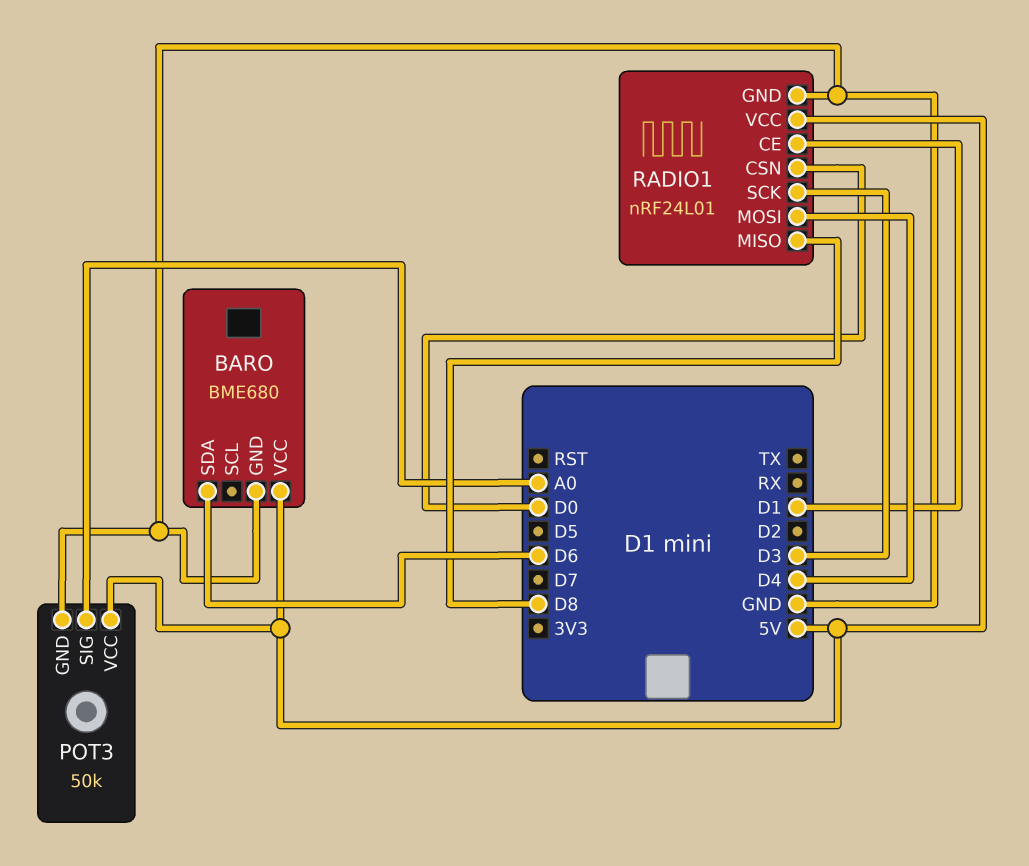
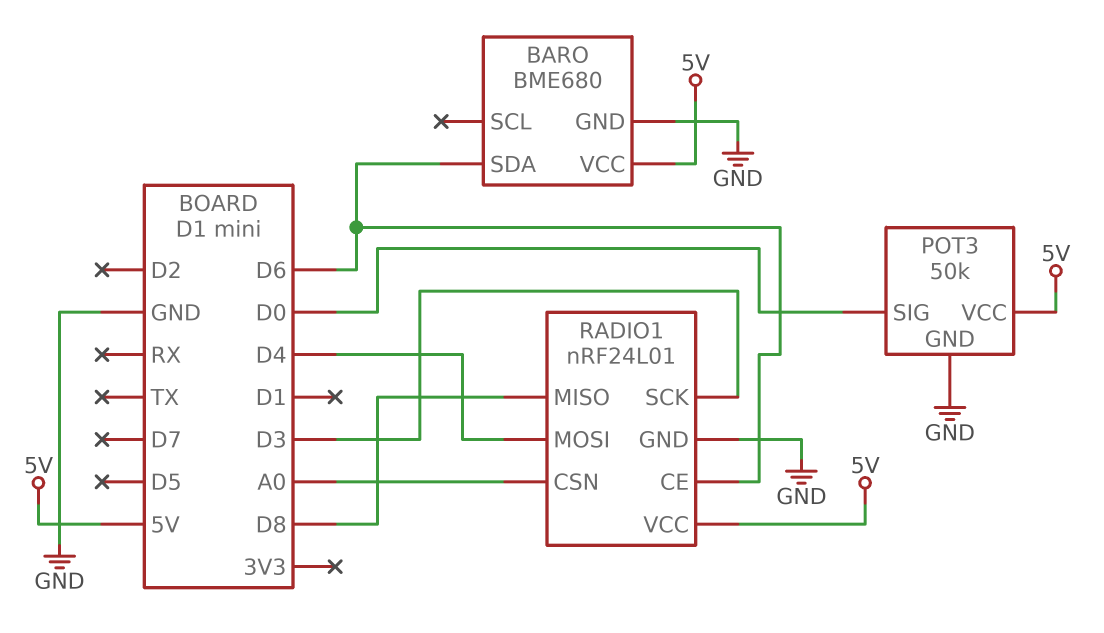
POT3 pin SIG: A0 -> D0
RADIO1 pin CE: D1 -> D6
RADIO1 pin CSN: D0 -> A0

